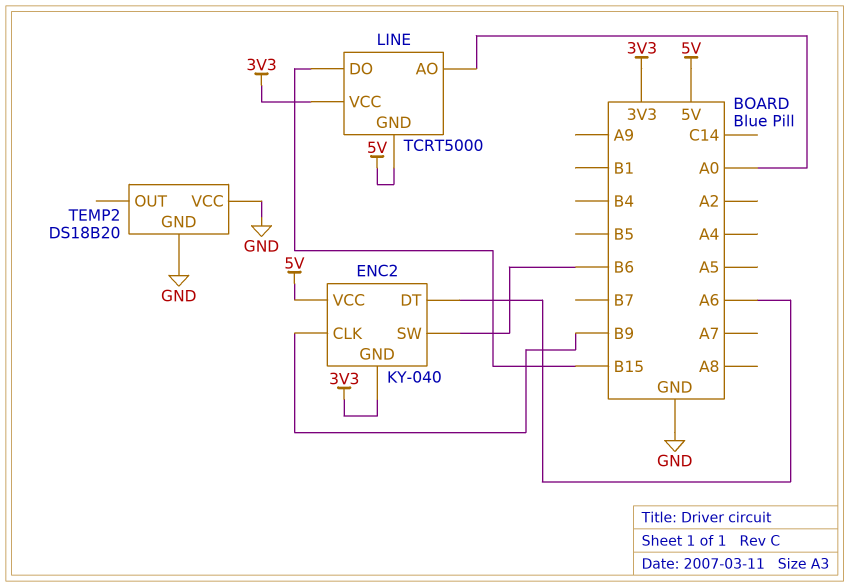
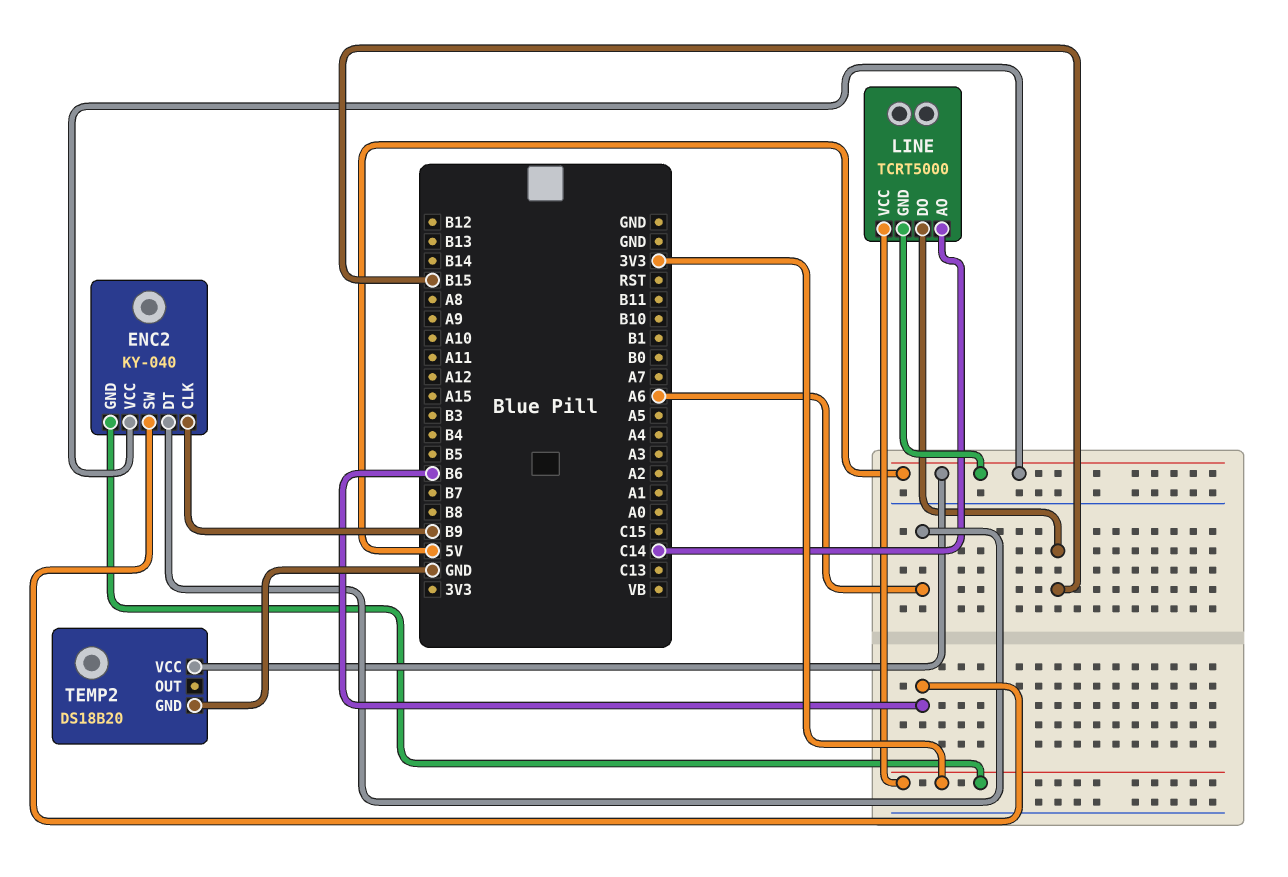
LINE pin AO: A0 -> C14
TEMP2 pin VCC: GND -> 5V

